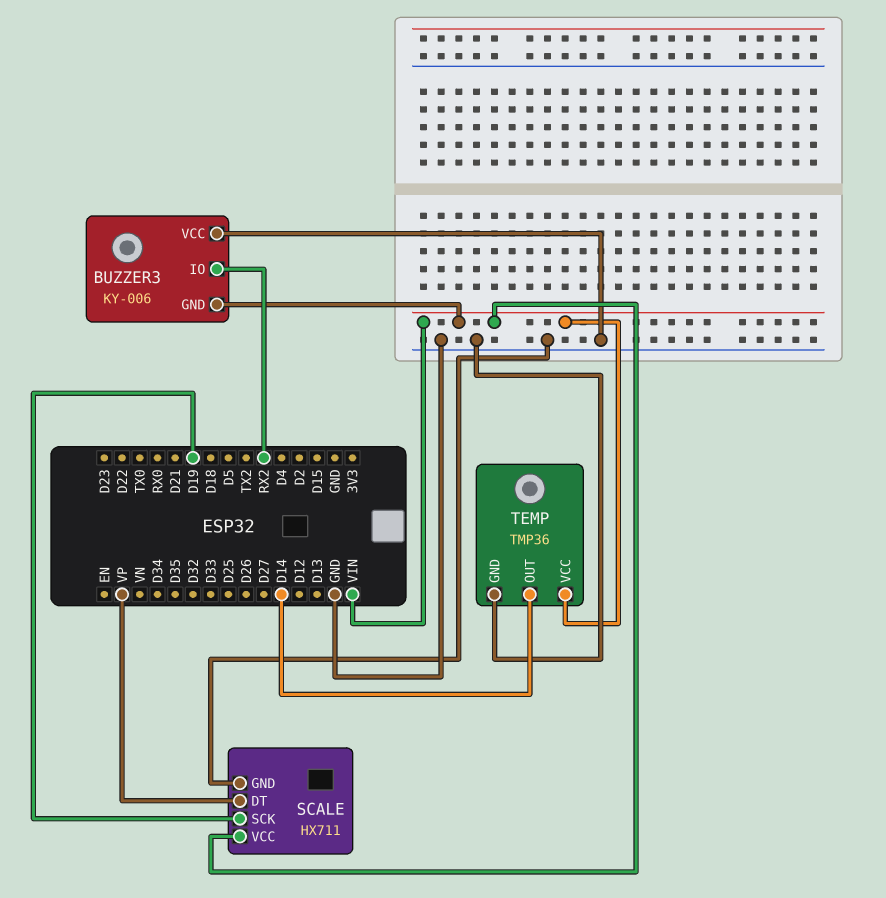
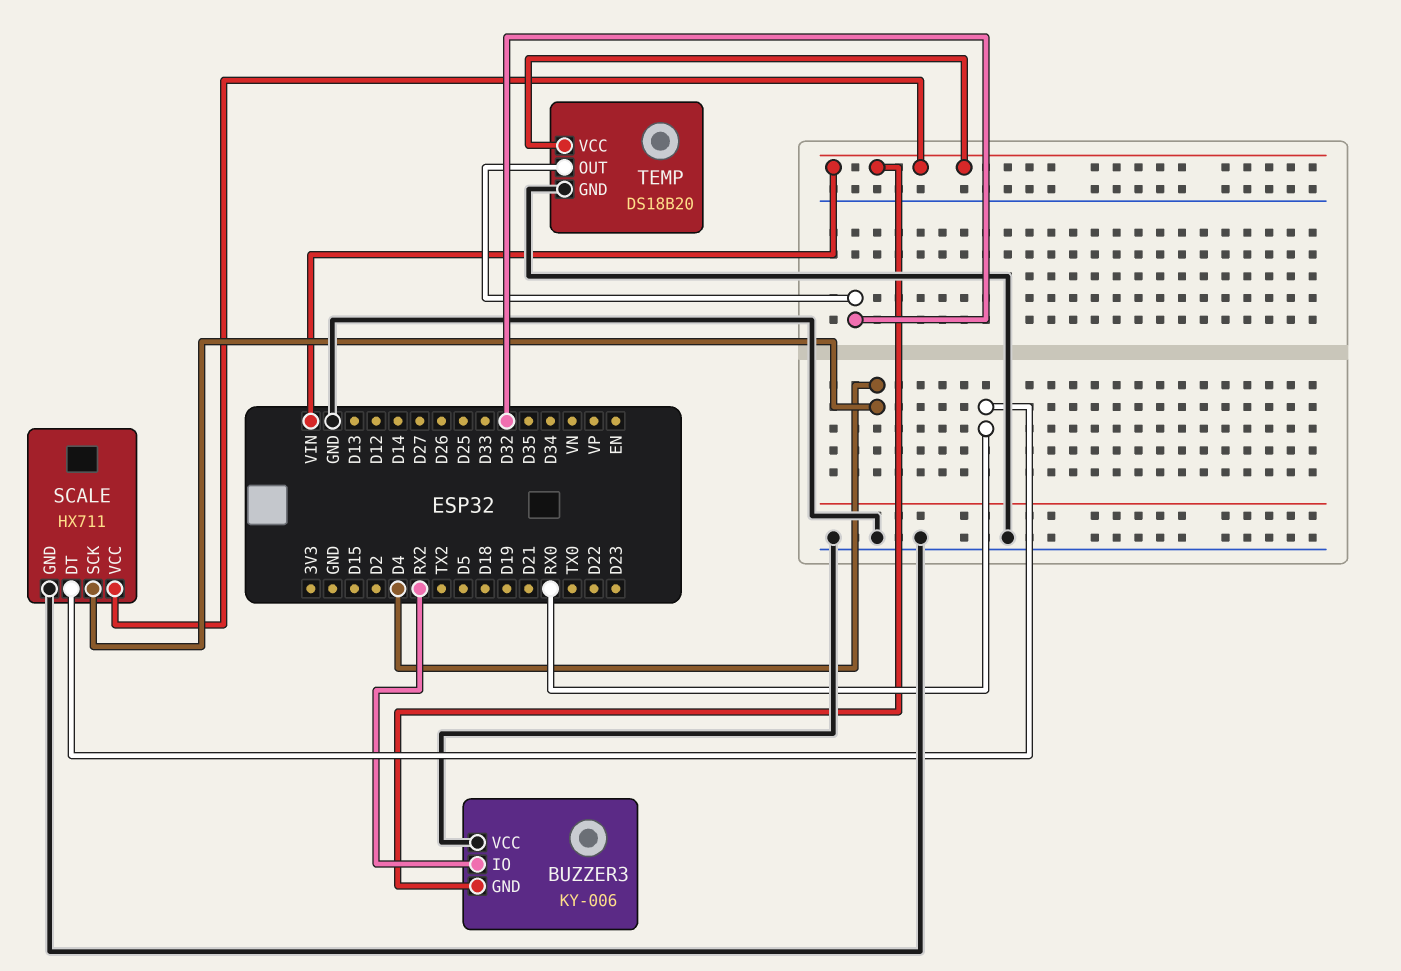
SCALE pin DT: VP -> RX0
SCALE pin SCK: D19 -> D4
TEMP: TMP36 -> DS18B20
TEMP pin OUT: D14 -> D32

